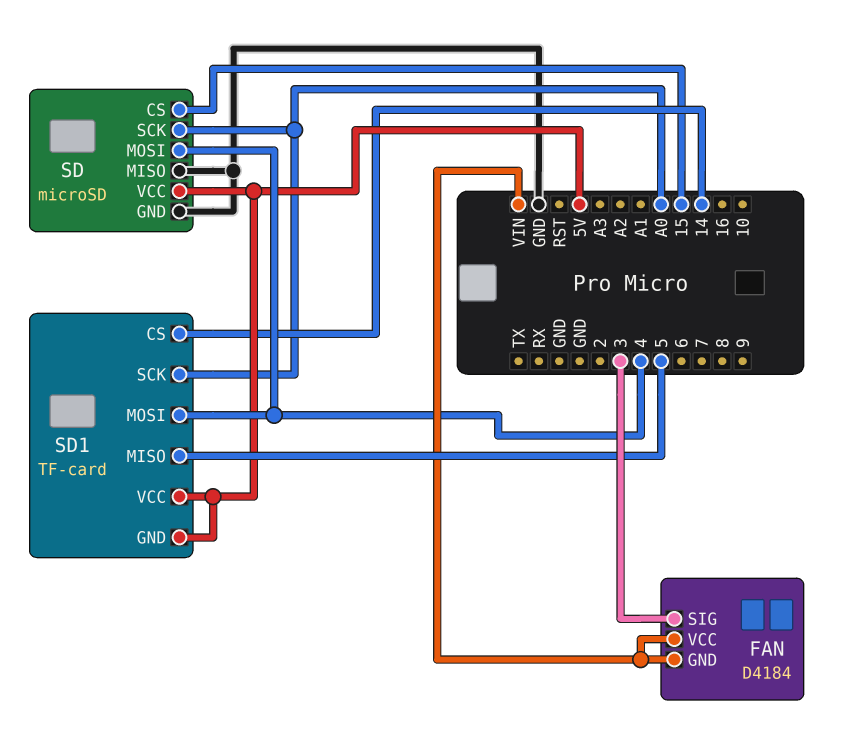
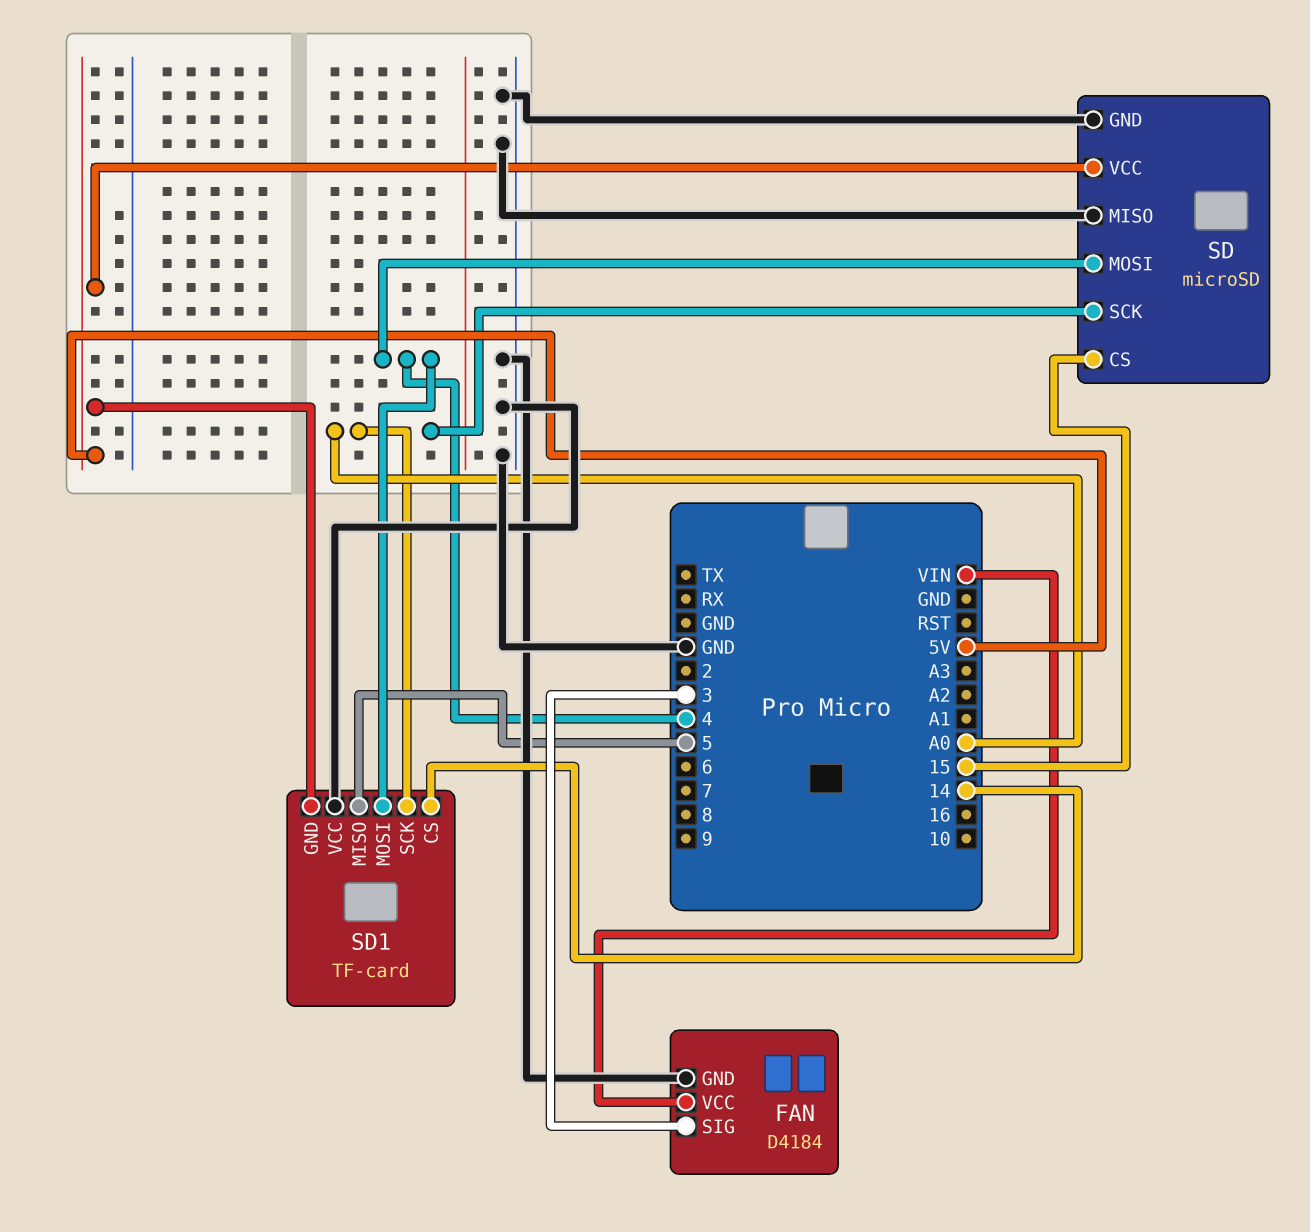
FAN pin GND: VIN -> GND
SD1 pin VCC: 5V -> GND

